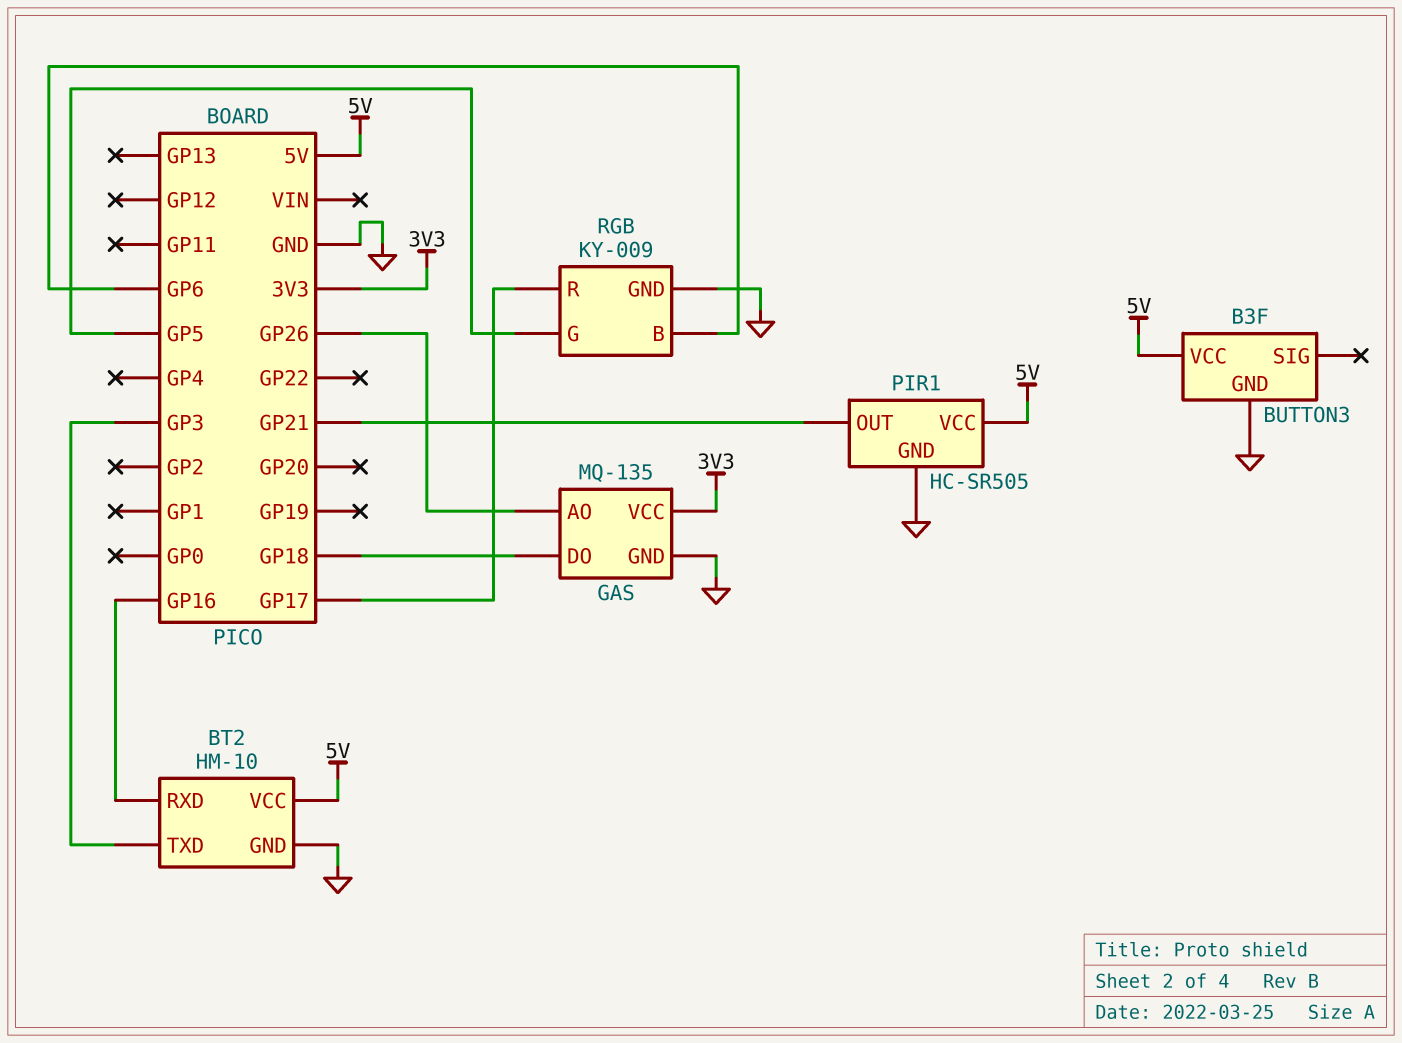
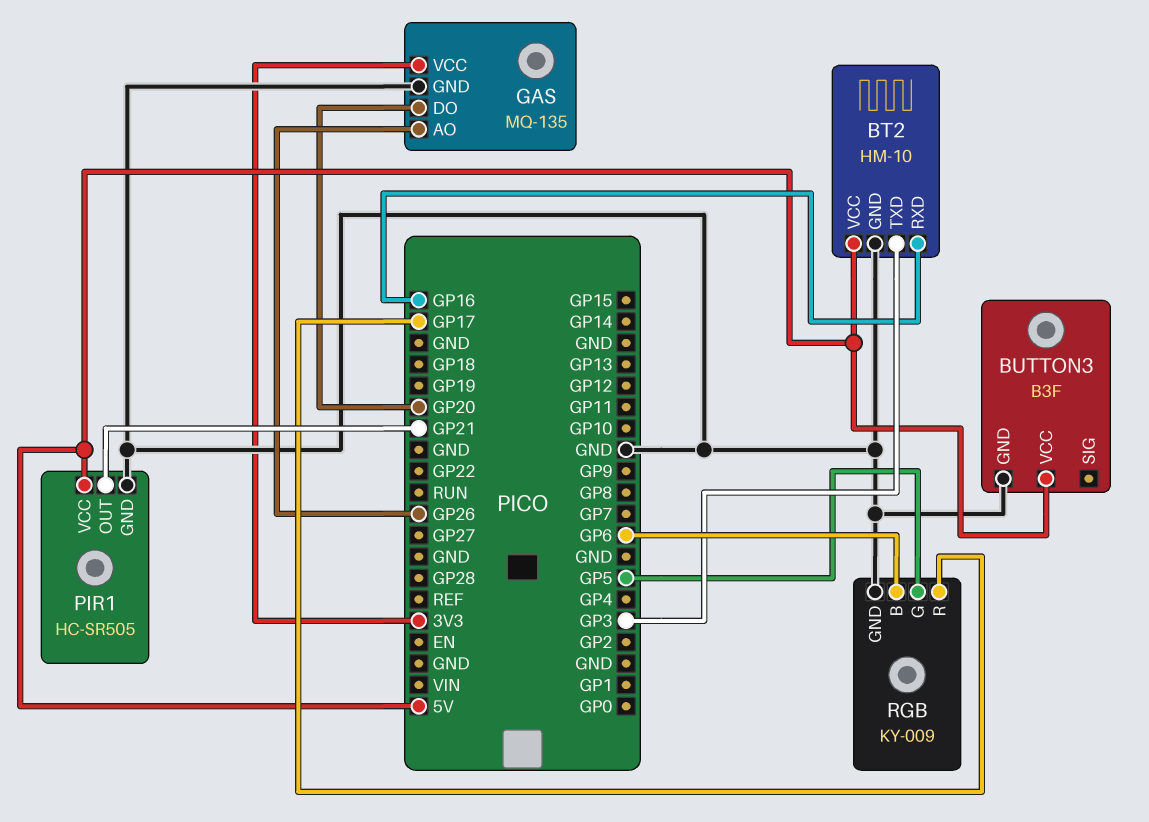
GAS pin DO: GP18 -> GP20

